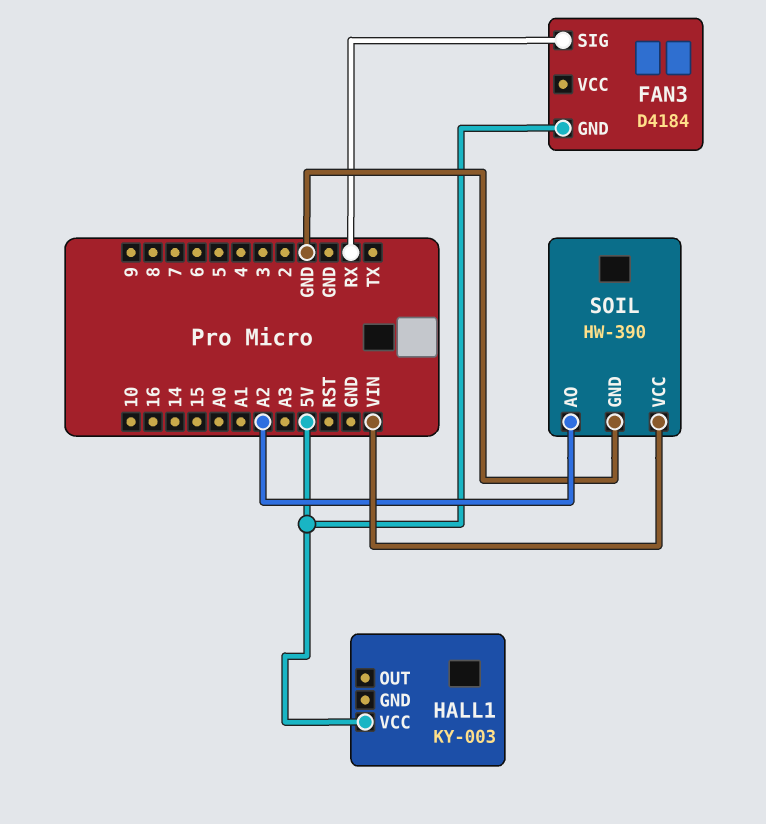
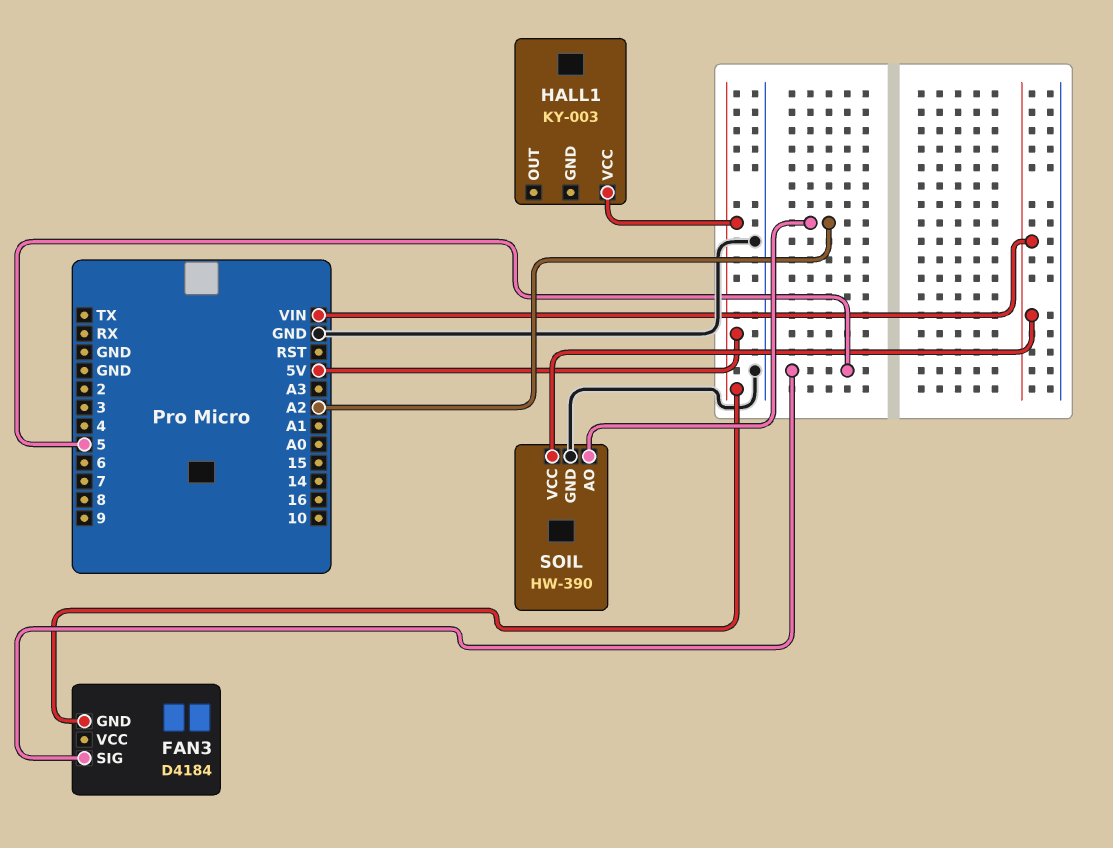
FAN3 pin SIG: RX -> 5

